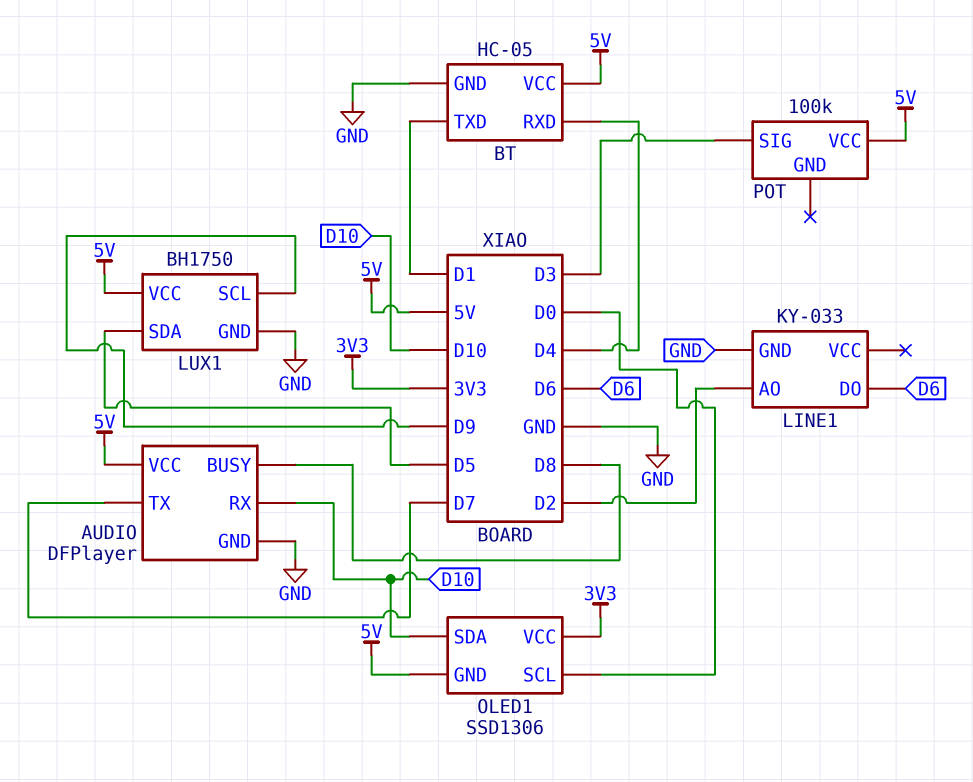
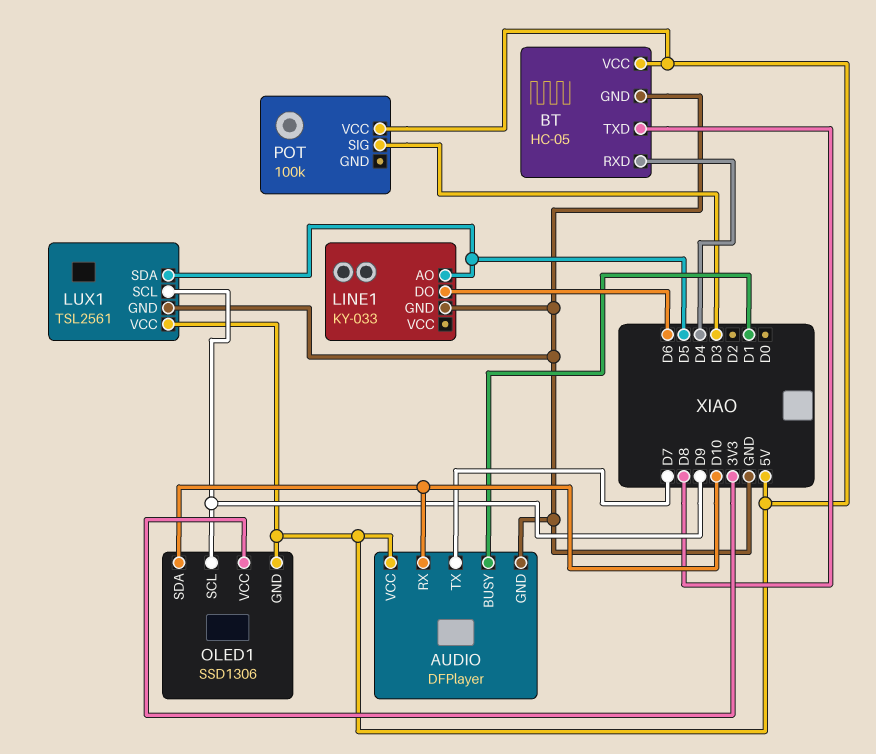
AUDIO pin BUSY: D8 -> D1
BT pin TXD: D1 -> D8
LINE1 pin AO: D2 -> D5
LUX1: BH1750 -> TSL2561
OLED1 pin SCL: D0 -> D9

